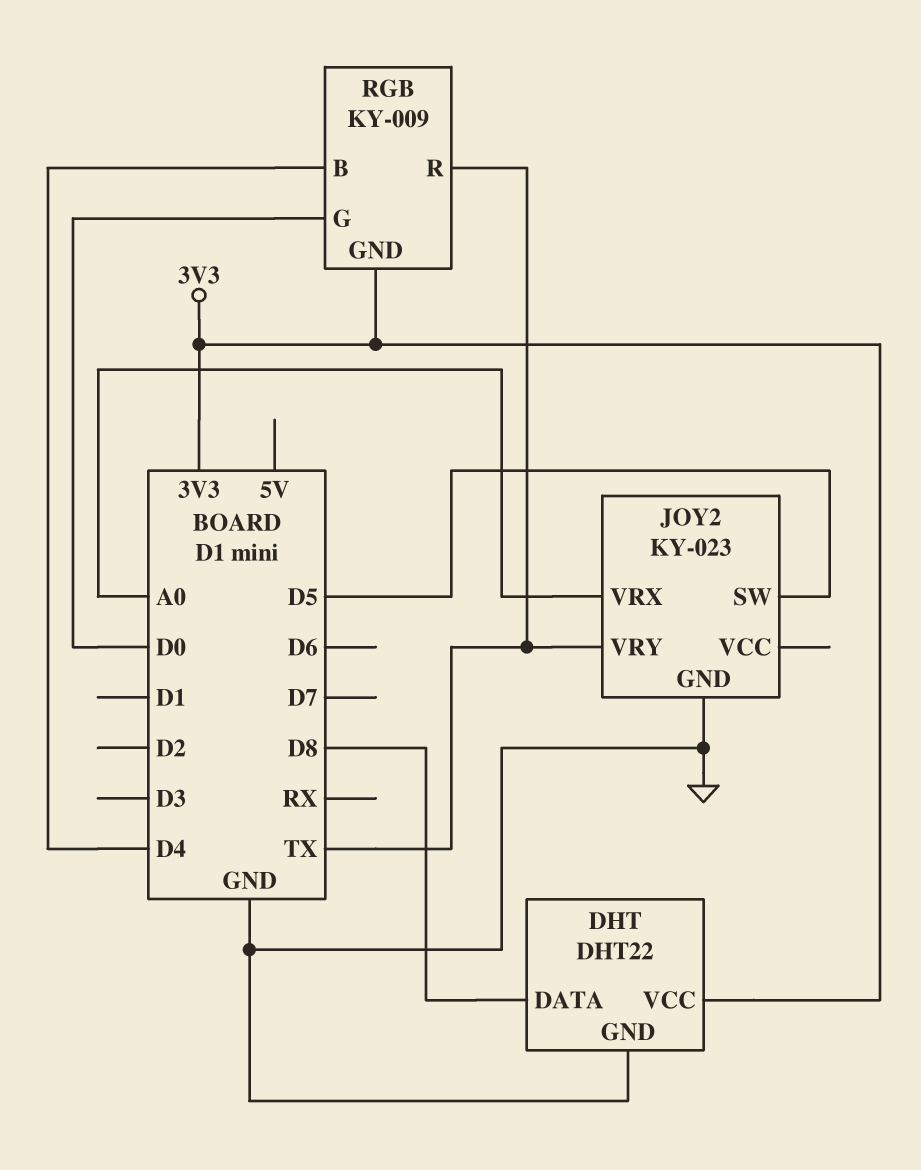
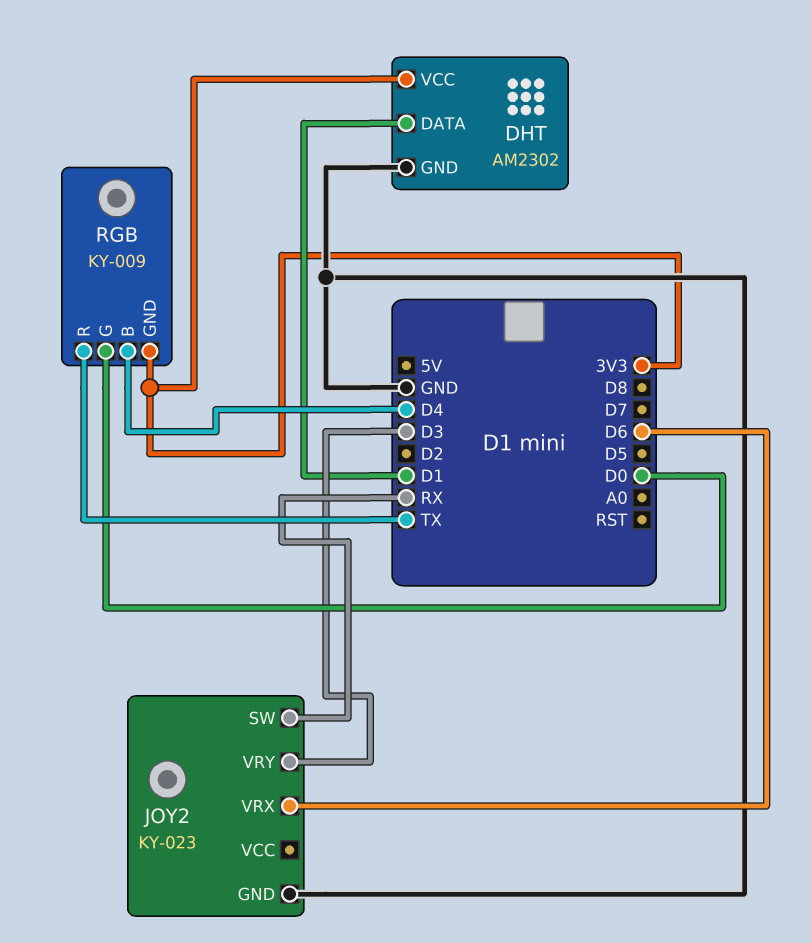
DHT: DHT22 -> AM2302
DHT pin DATA: D8 -> D1
JOY2 pin SW: D5 -> RX
JOY2 pin VRX: A0 -> D6
JOY2 pin VRY: TX -> D3

